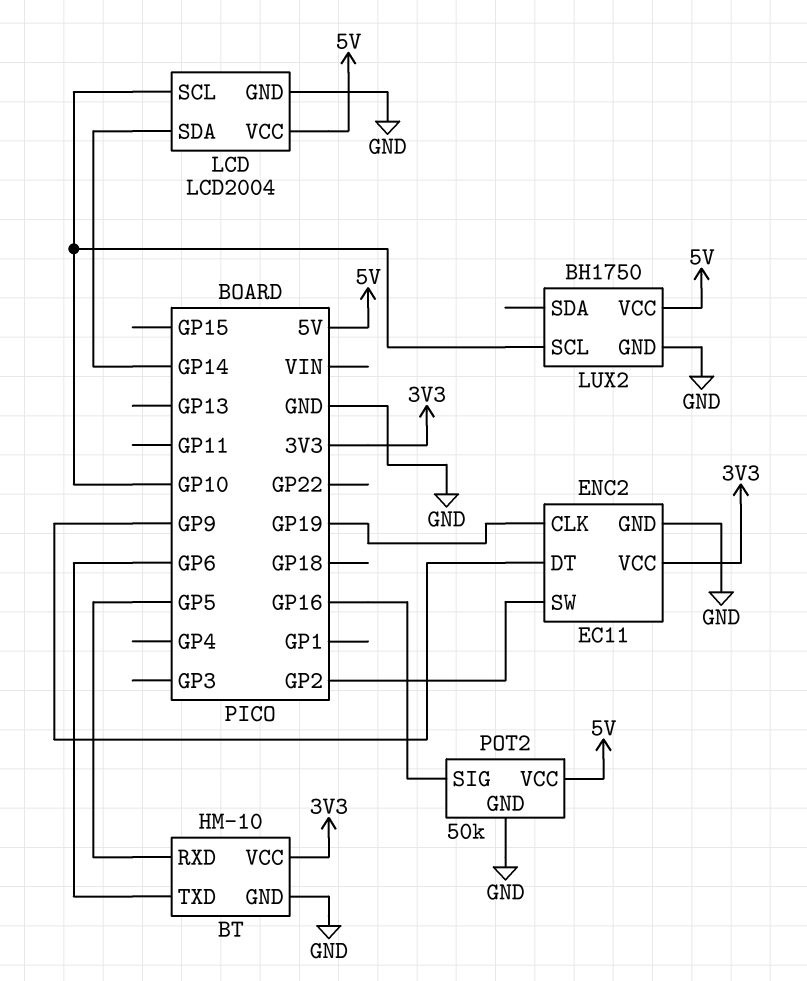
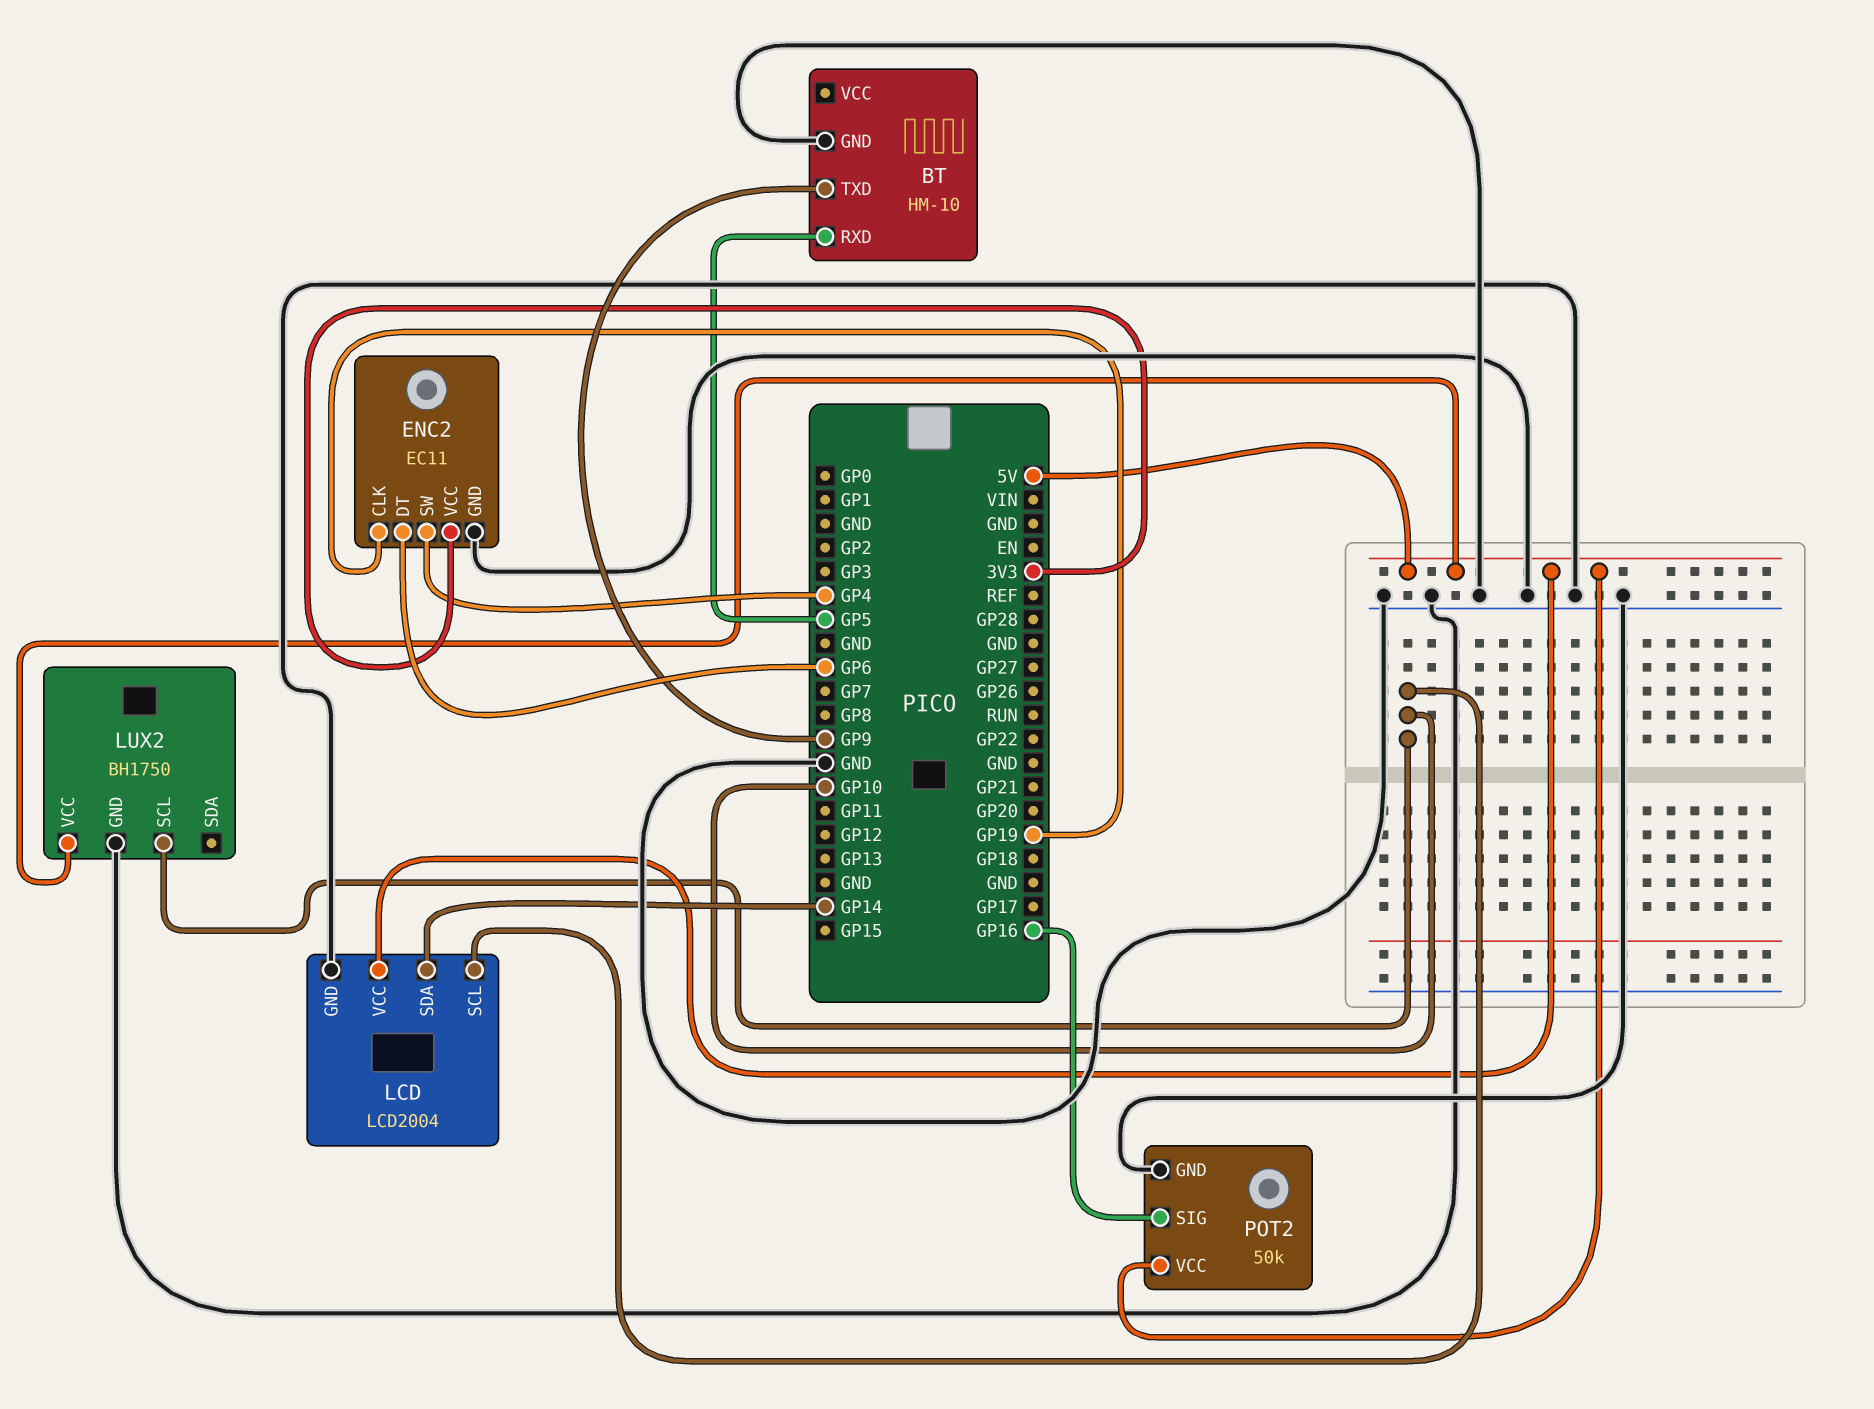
BT pin TXD: GP6 -> GP9
BT pin VCC: 3V3 -> none
ENC2 pin DT: GP9 -> GP6
ENC2 pin SW: GP2 -> GP4

